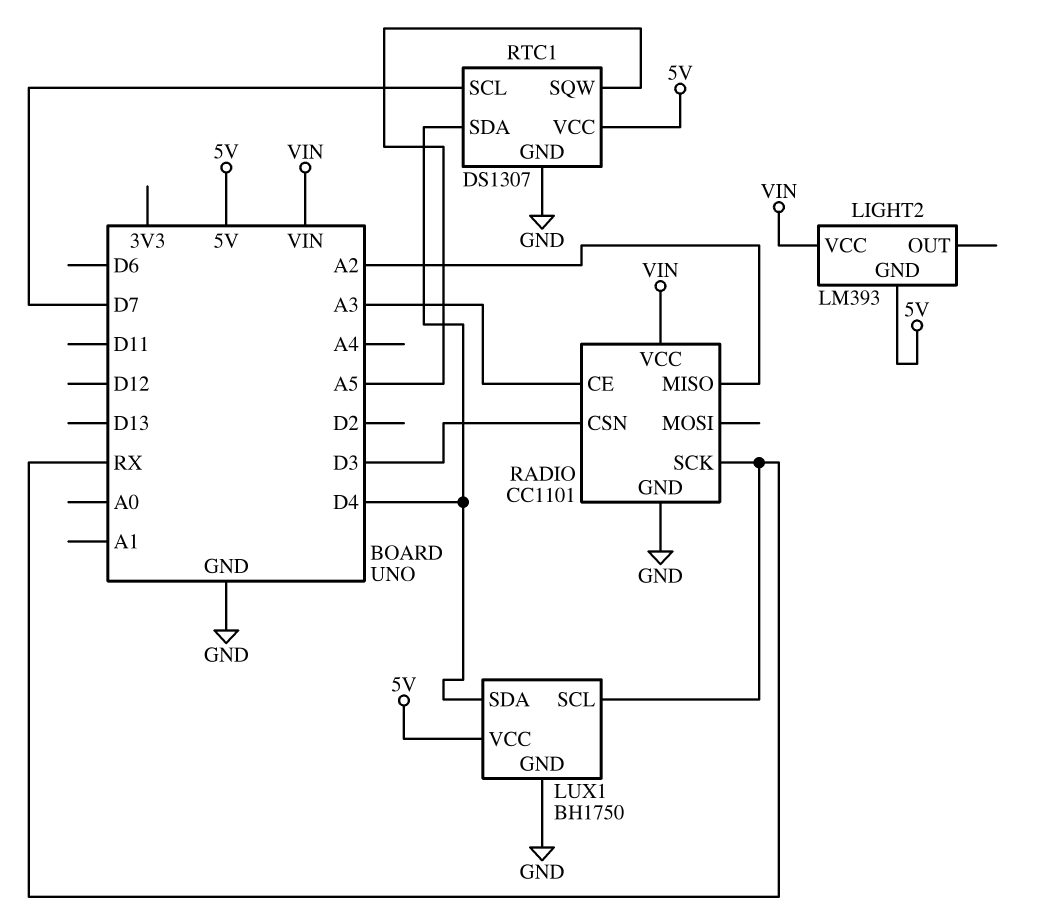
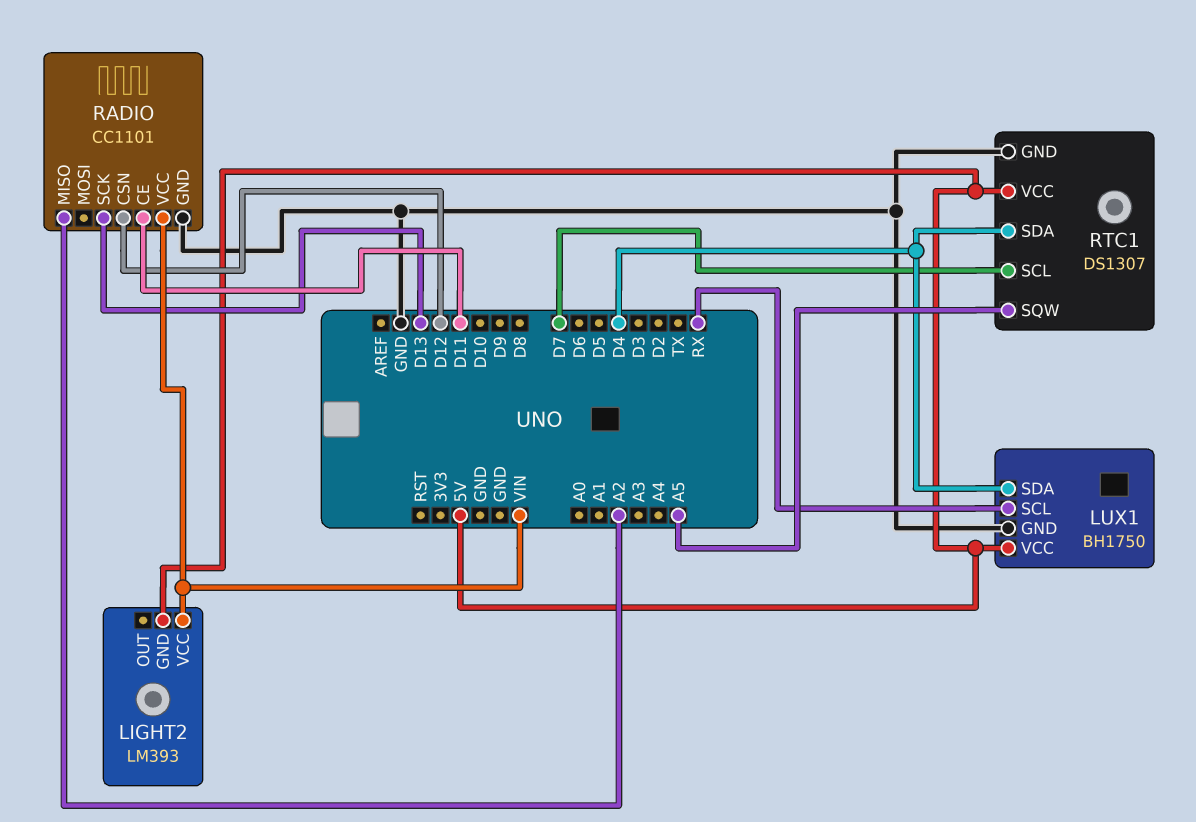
RADIO pin CE: A3 -> D11
RADIO pin CSN: D3 -> D12
RADIO pin SCK: RX -> D13

